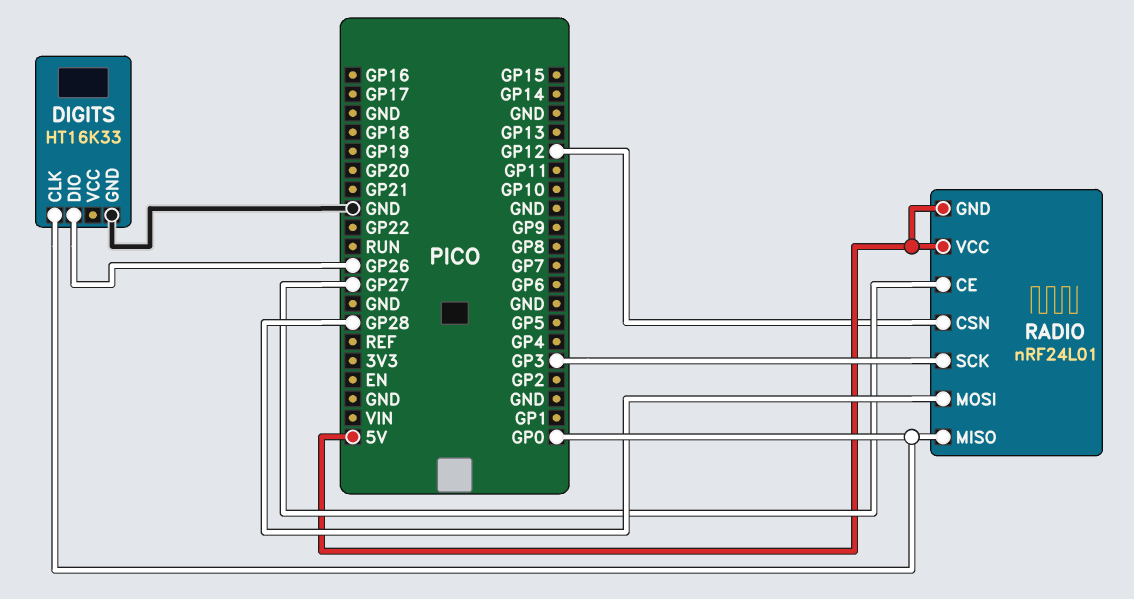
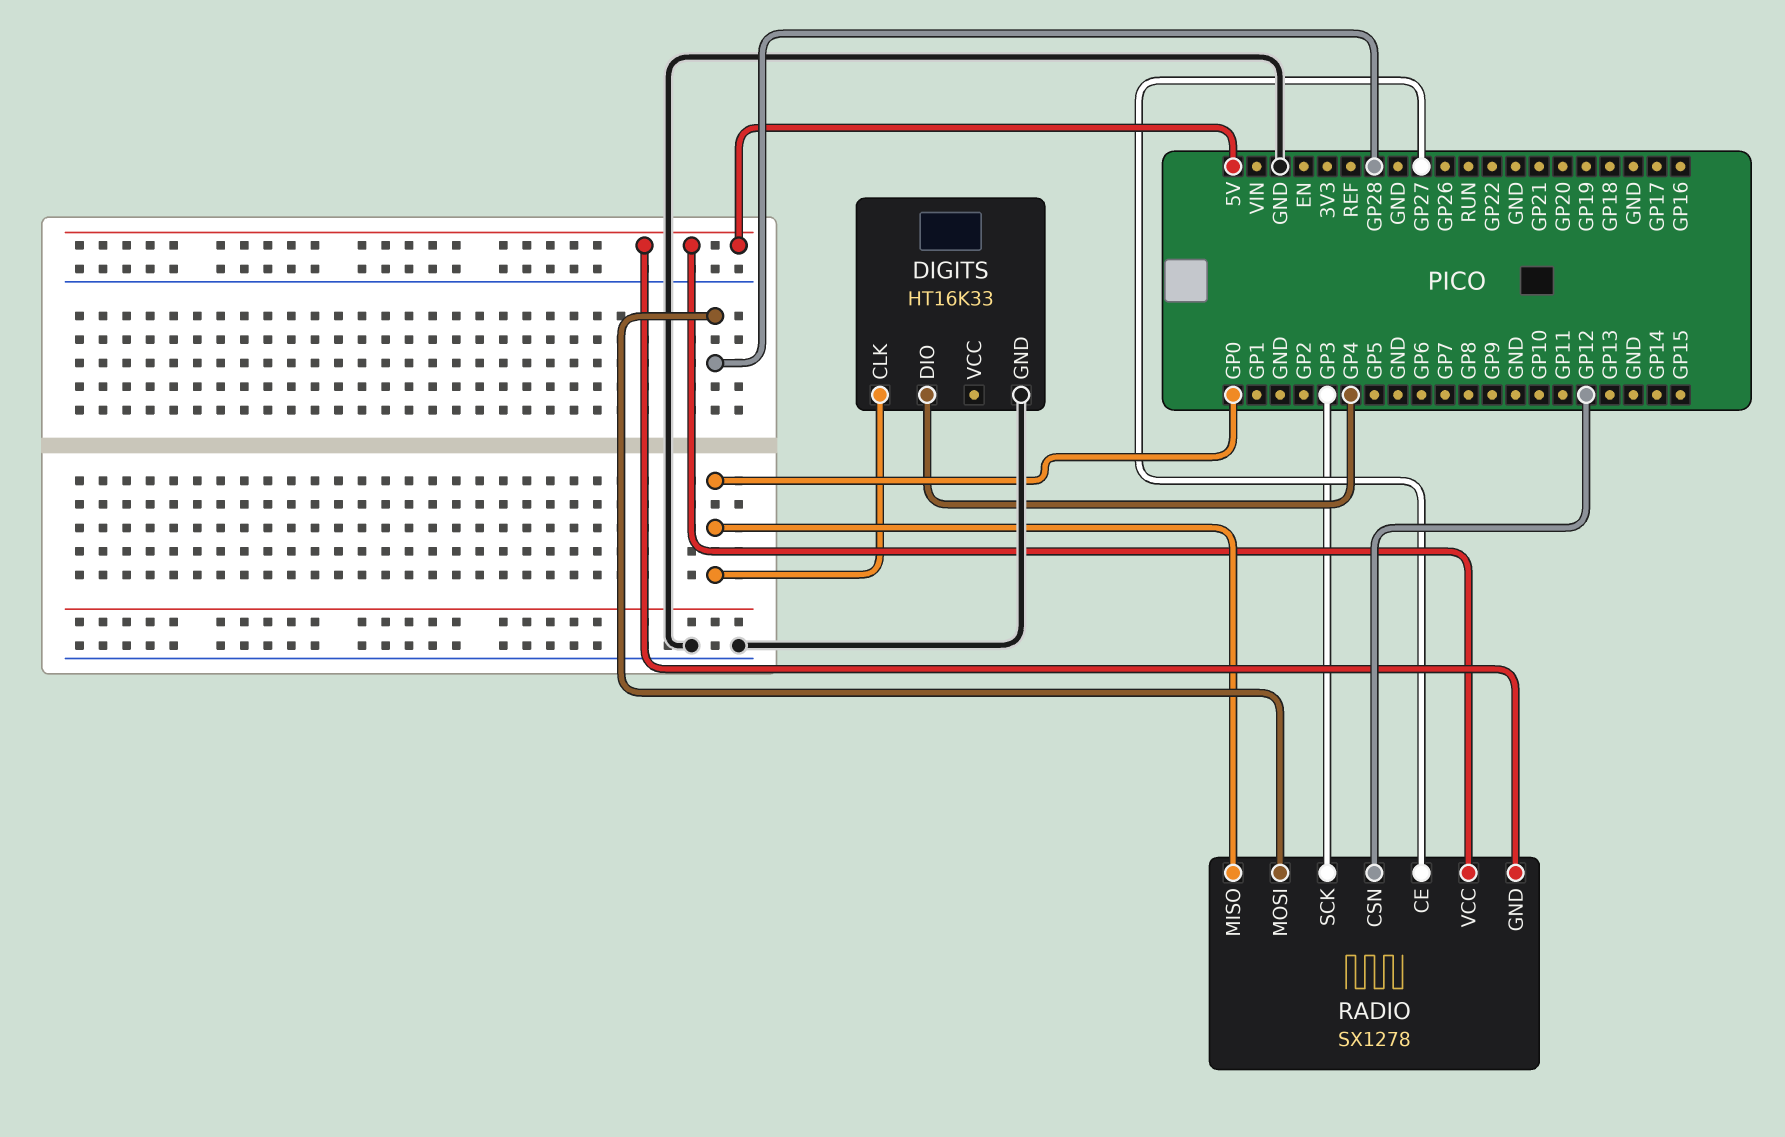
DIGITS pin DIO: GP26 -> GP4
RADIO: nRF24L01 -> SX1278

